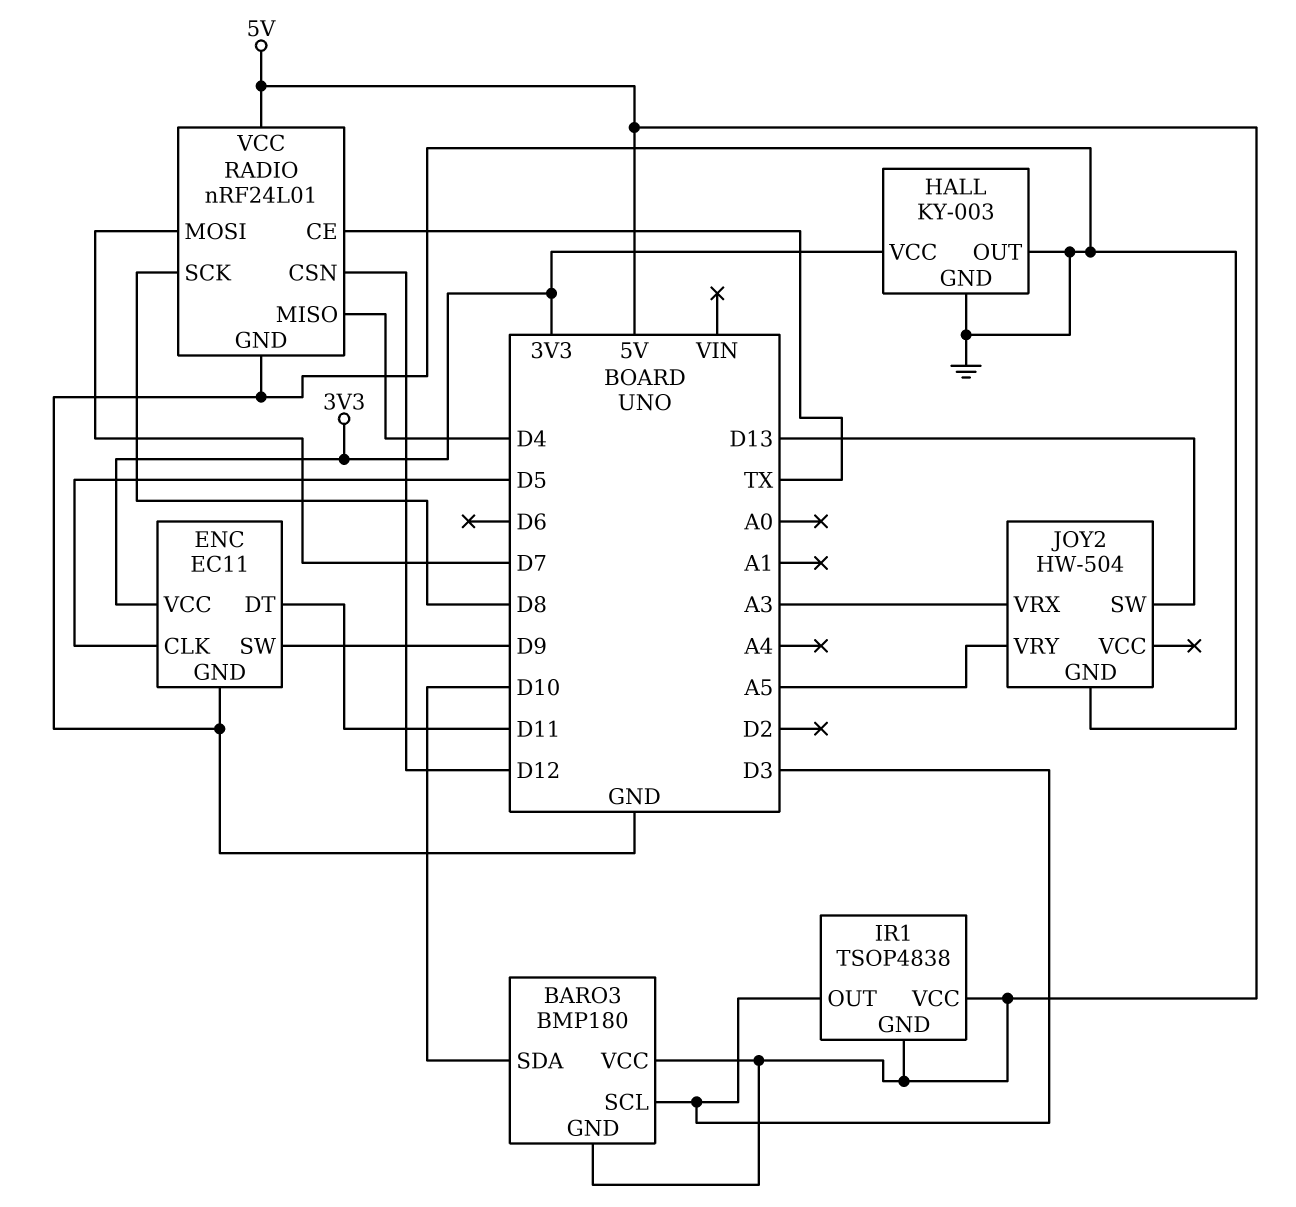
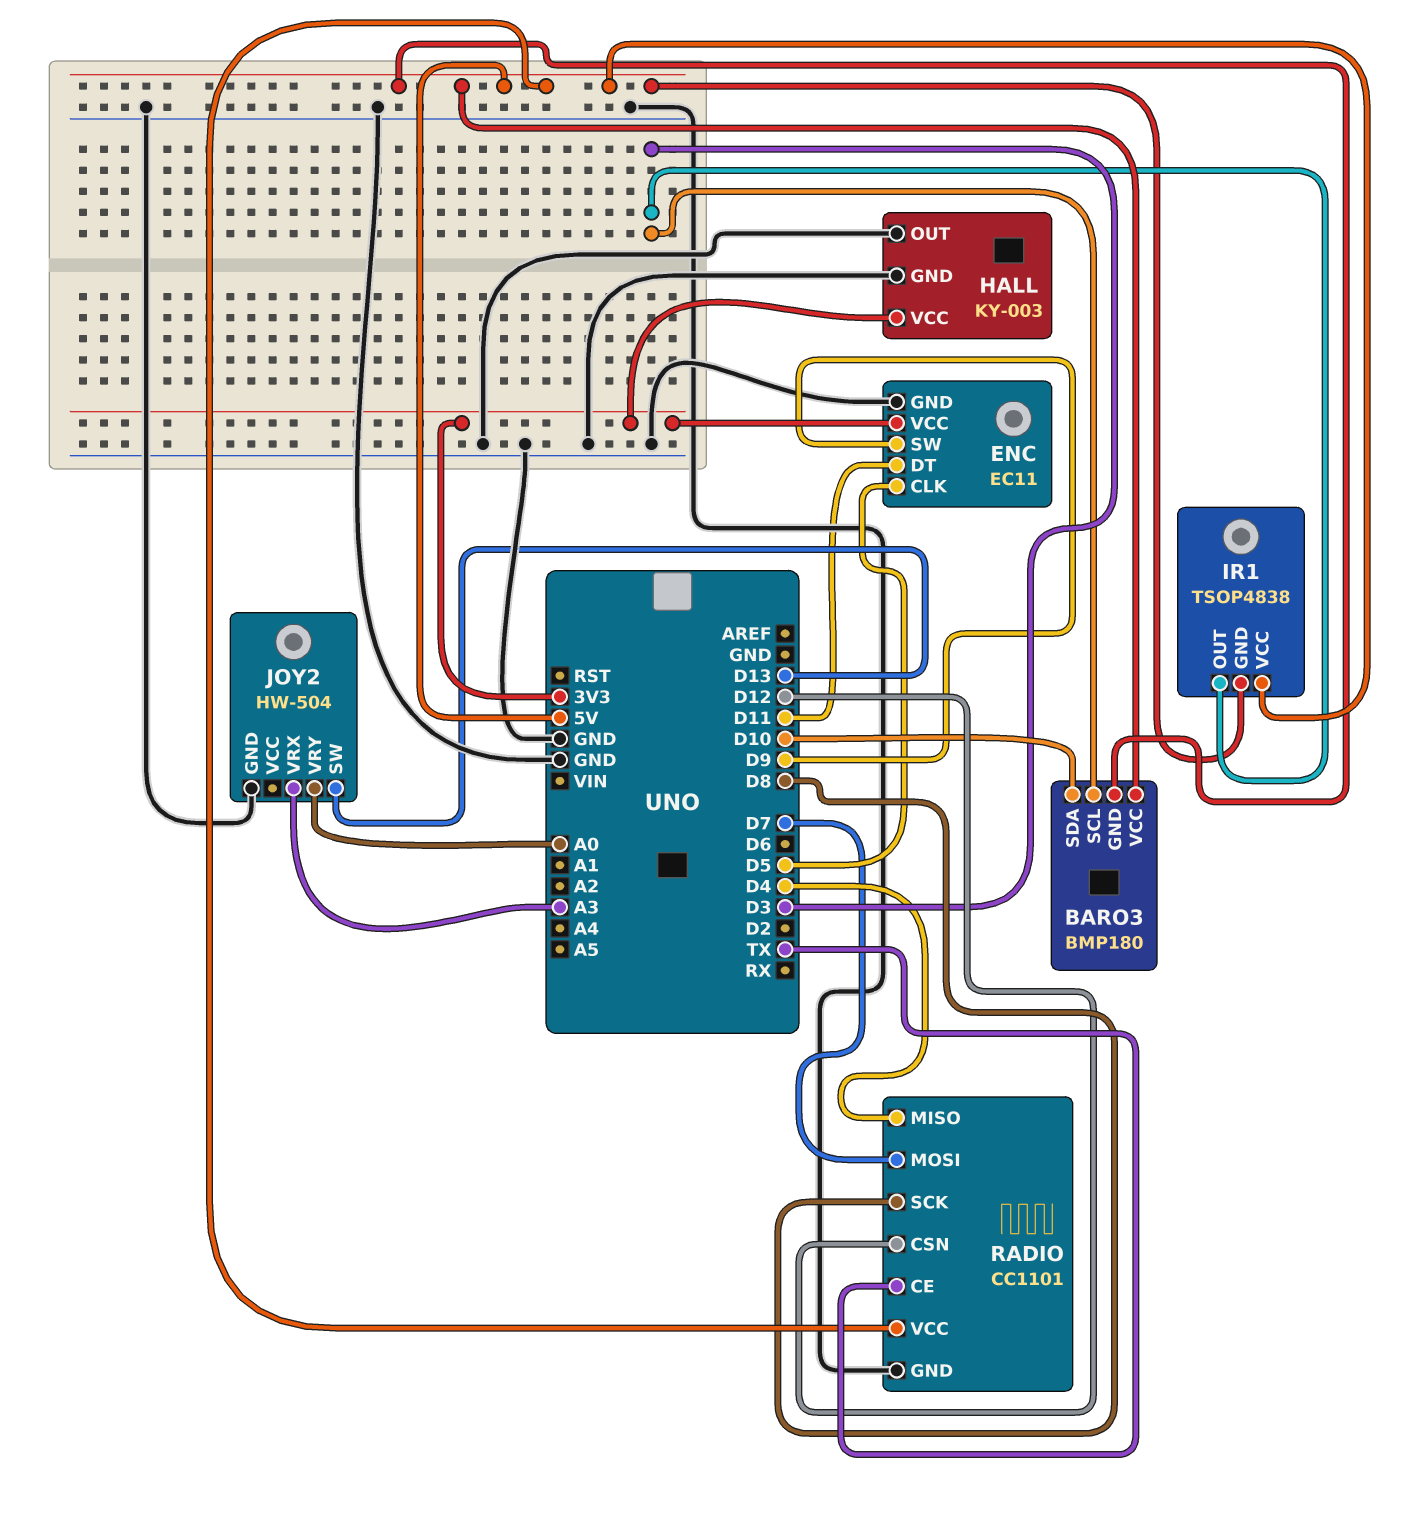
JOY2 pin VRY: A5 -> A0
RADIO: nRF24L01 -> CC1101

